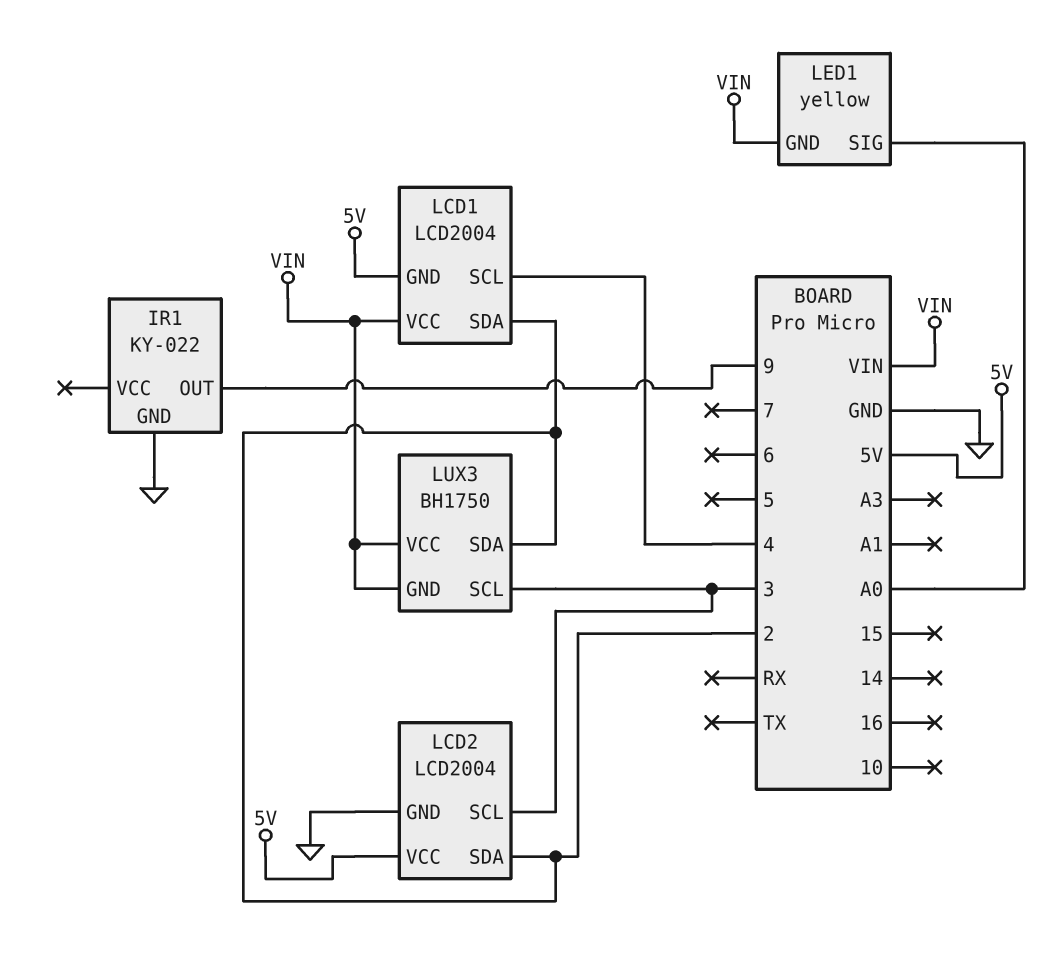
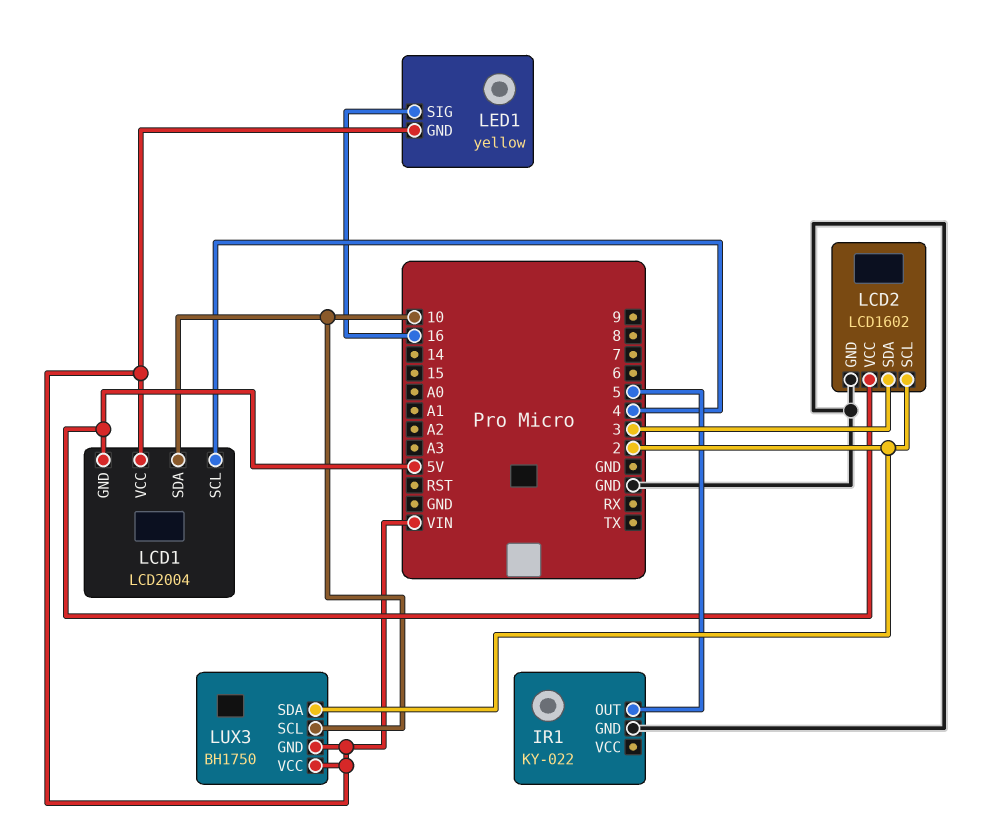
IR1 pin OUT: 9 -> 5
LCD1 pin SDA: 2 -> 10
LCD2: LCD2004 -> LCD1602
LCD2 pin SCL: 3 -> 2
LCD2 pin SDA: 2 -> 3
LED1 pin SIG: A0 -> 16
LUX3 pin SCL: 3 -> 10

